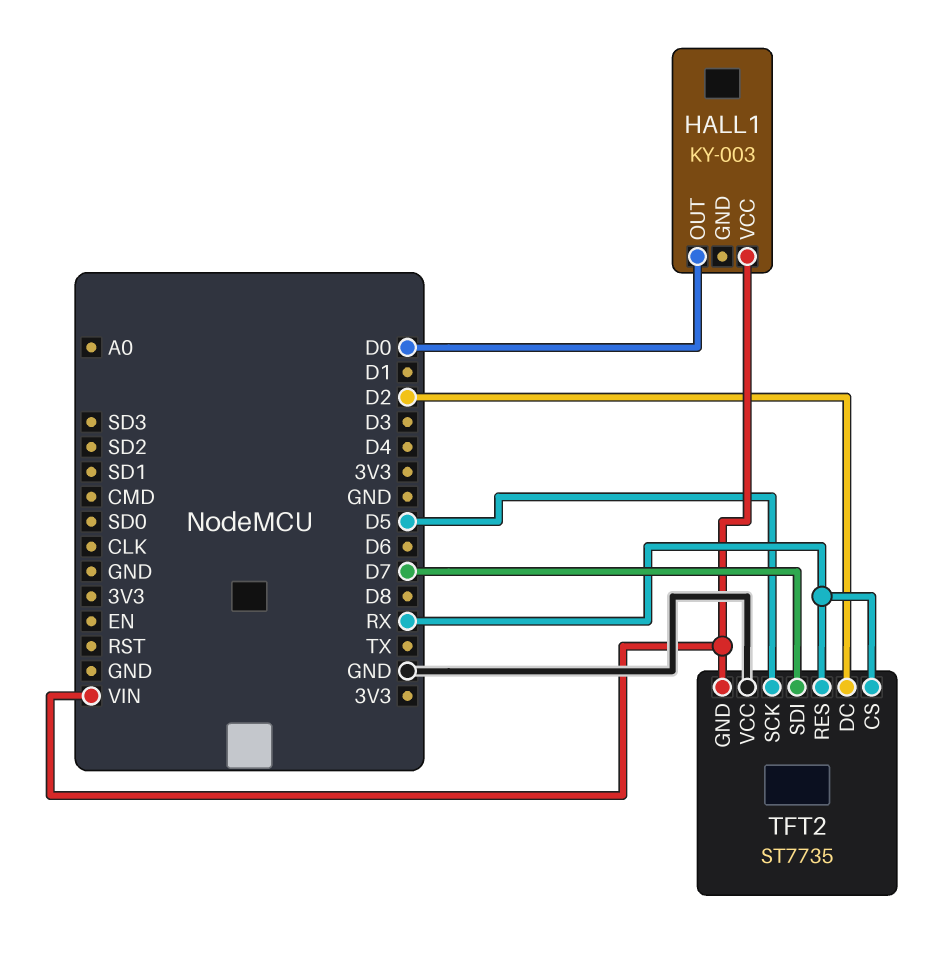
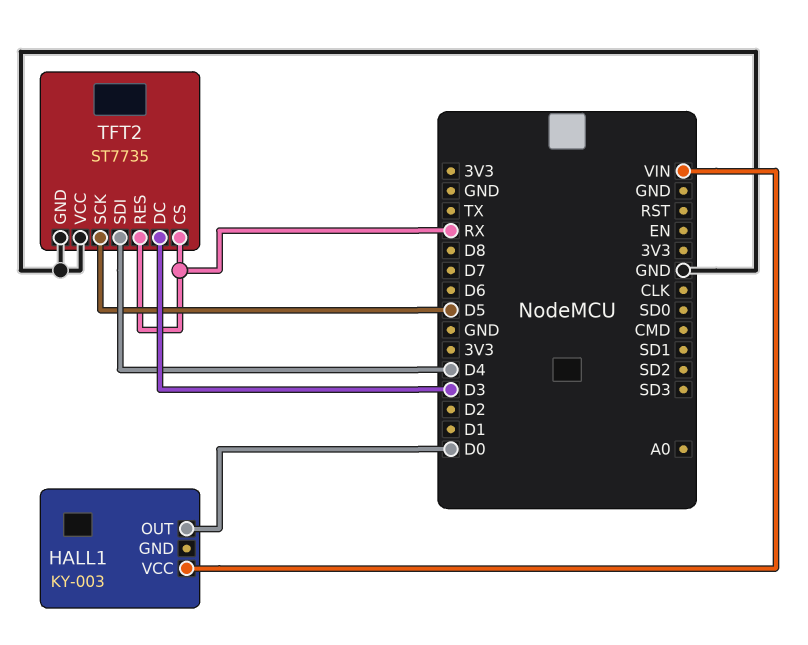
TFT2 pin DC: D2 -> D3
TFT2 pin GND: VIN -> GND
TFT2 pin SDI: D7 -> D4

